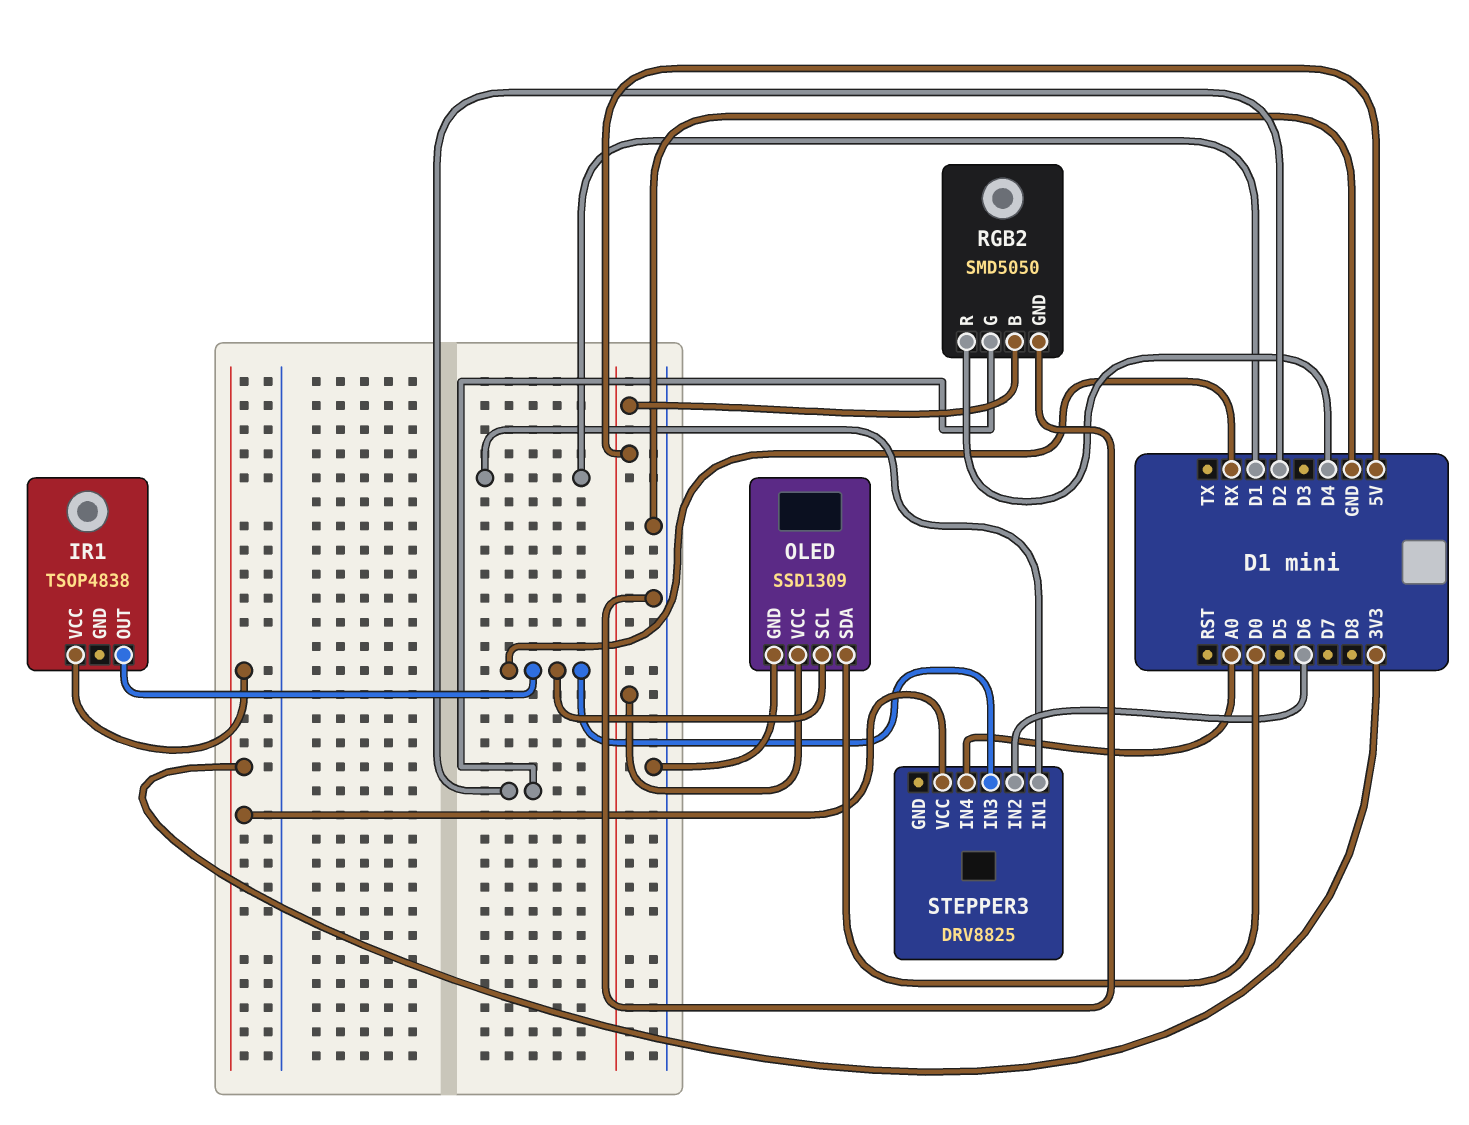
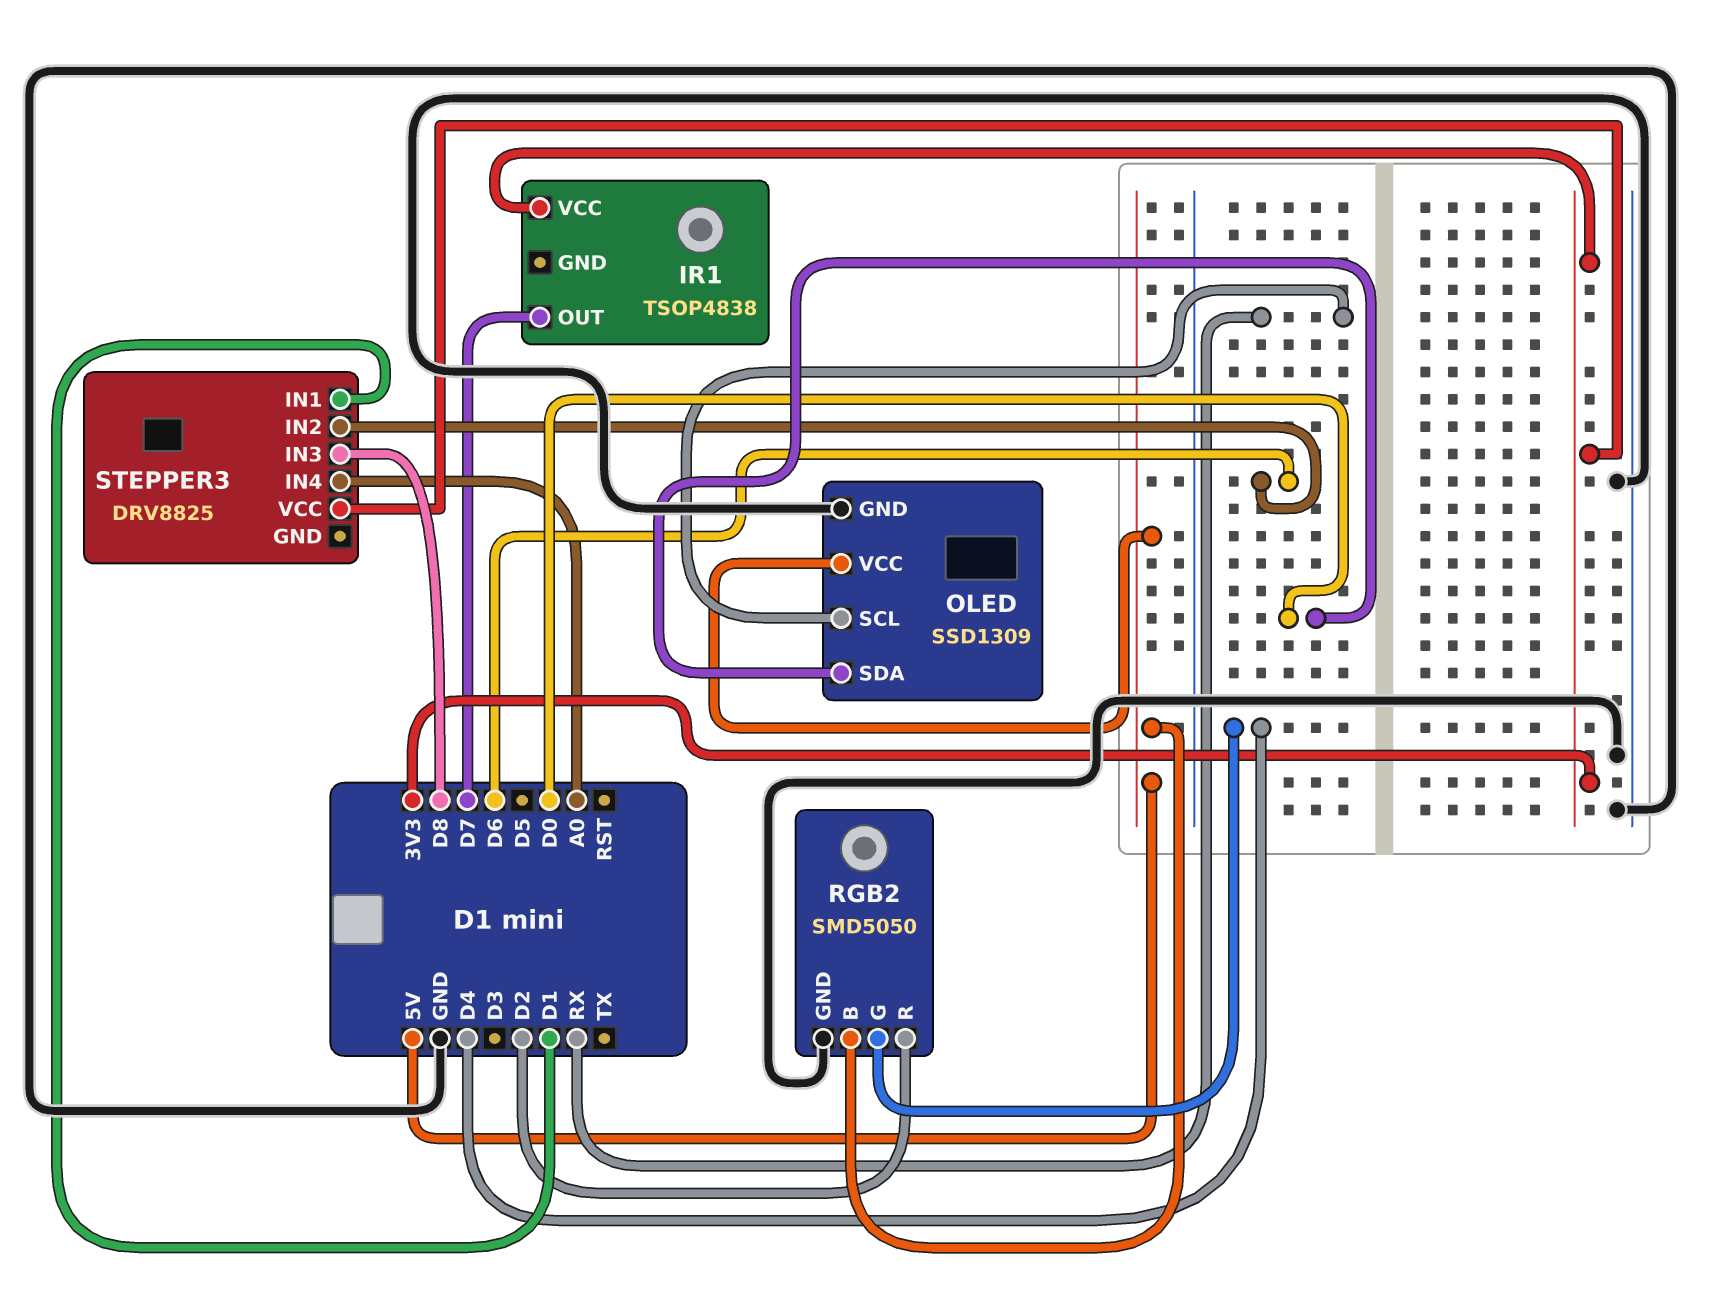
IR1 pin OUT: RX -> D7
RGB2 pin G: D2 -> D4
RGB2 pin R: D4 -> D2
STEPPER3 pin IN3: RX -> D8

